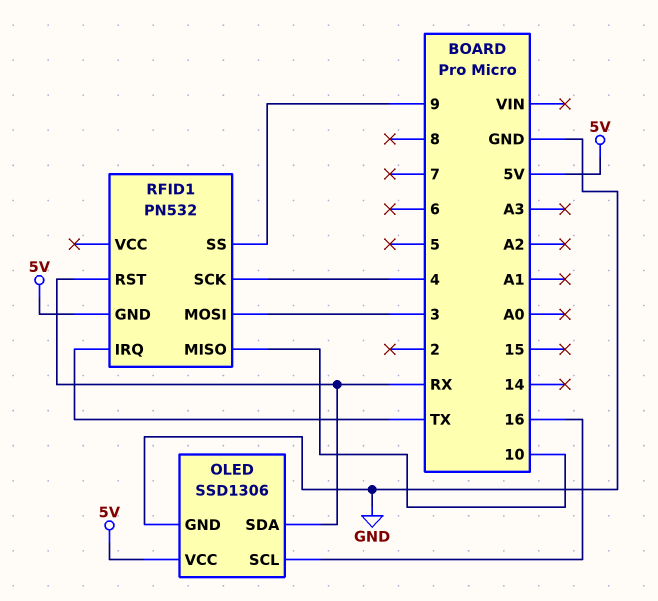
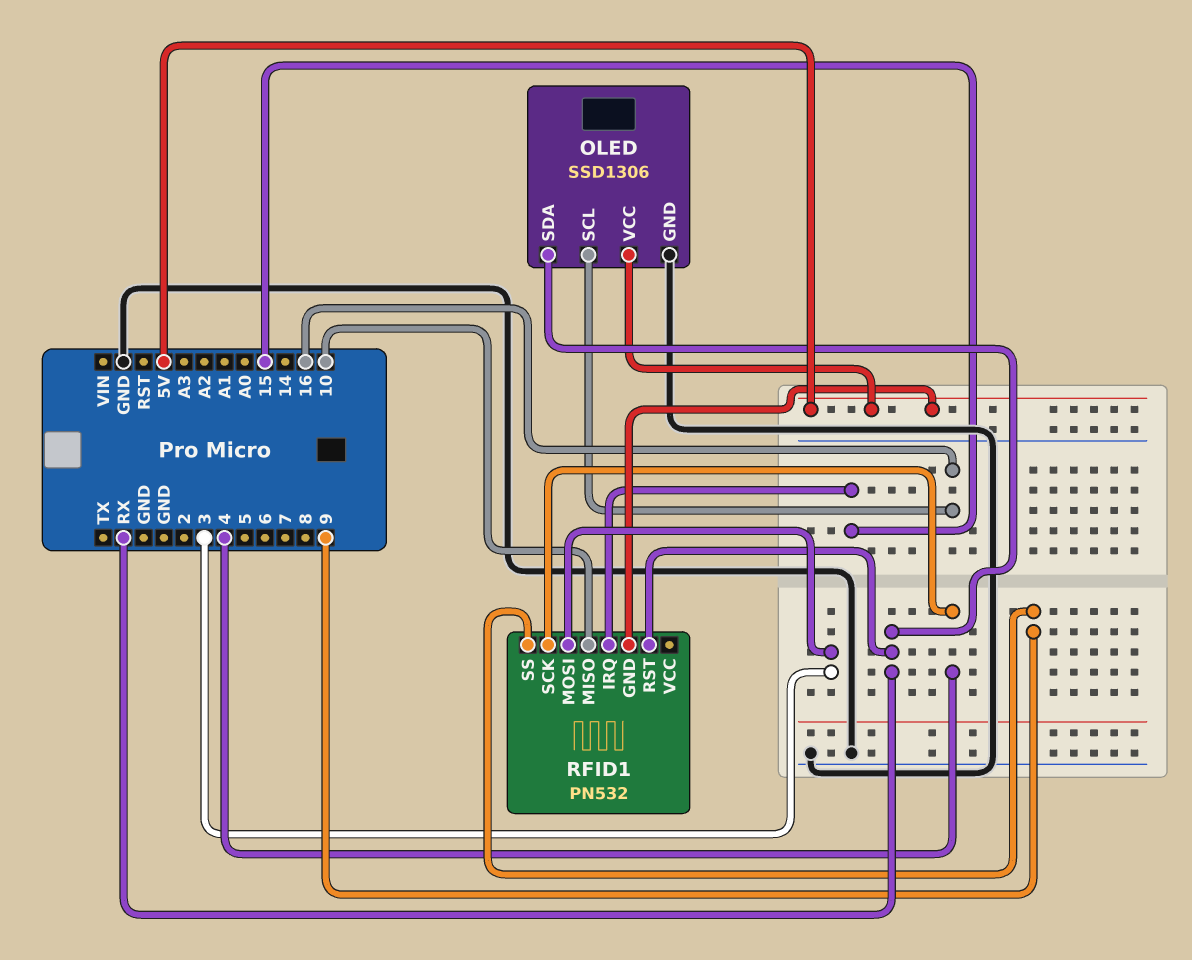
RFID1 pin IRQ: TX -> 15

